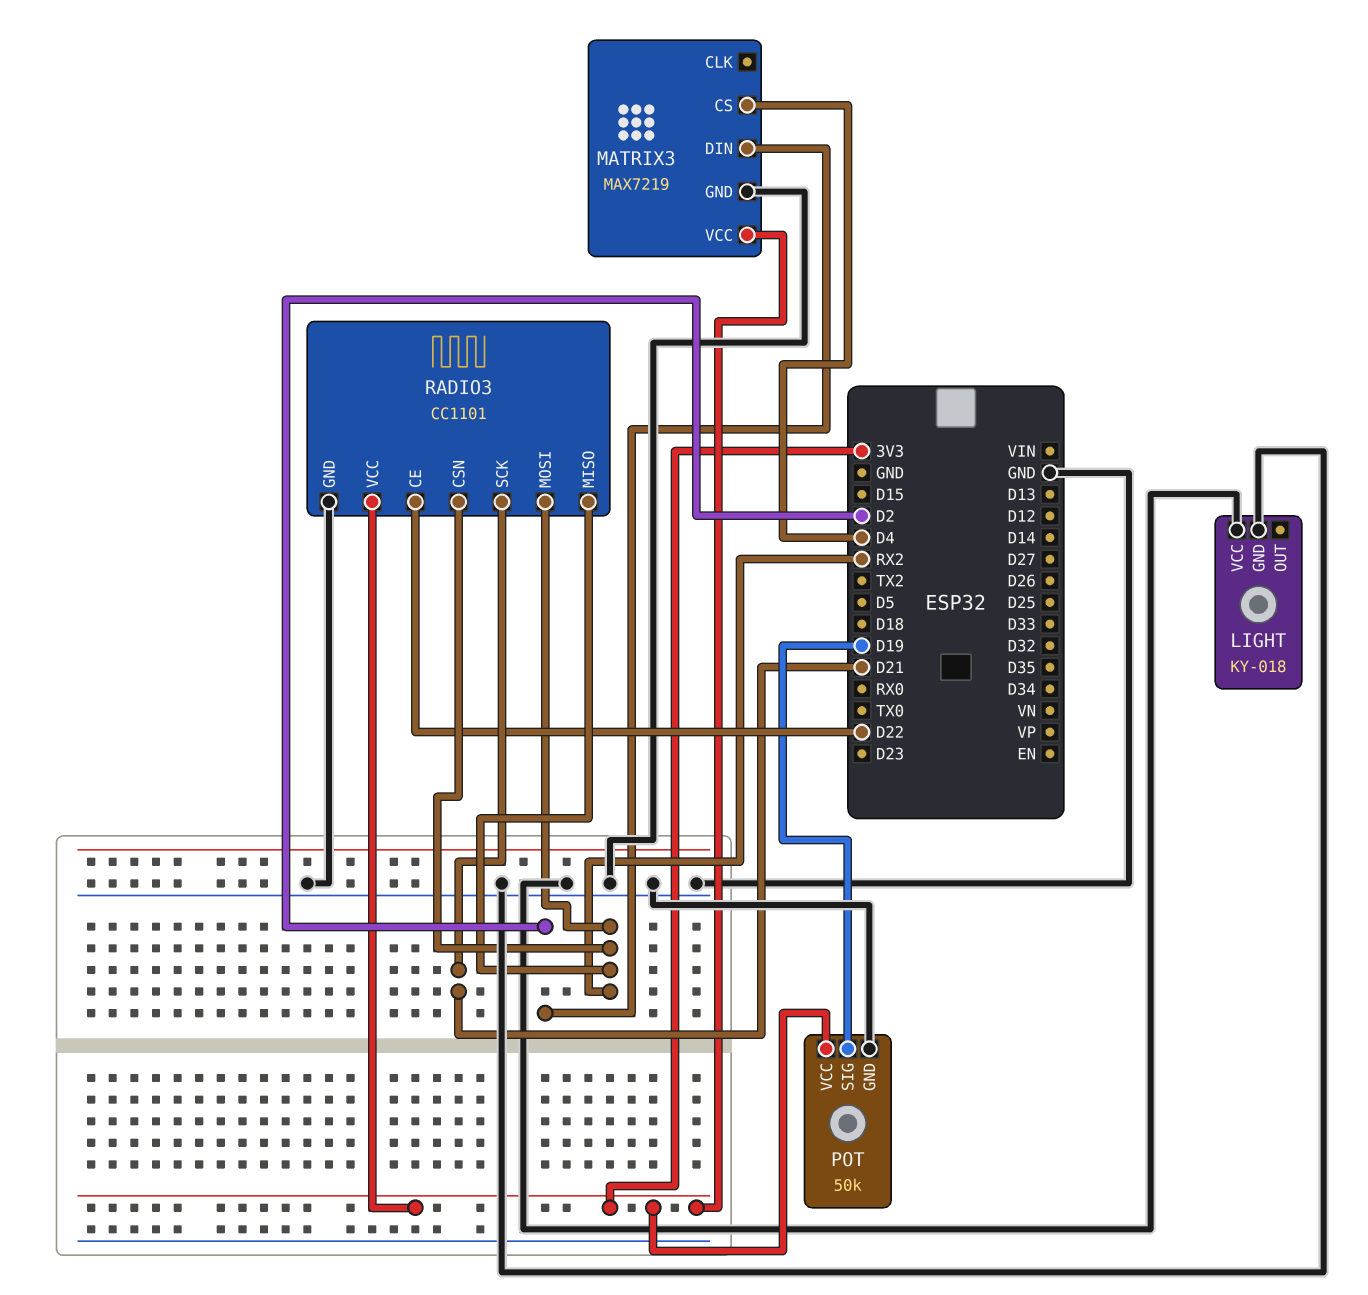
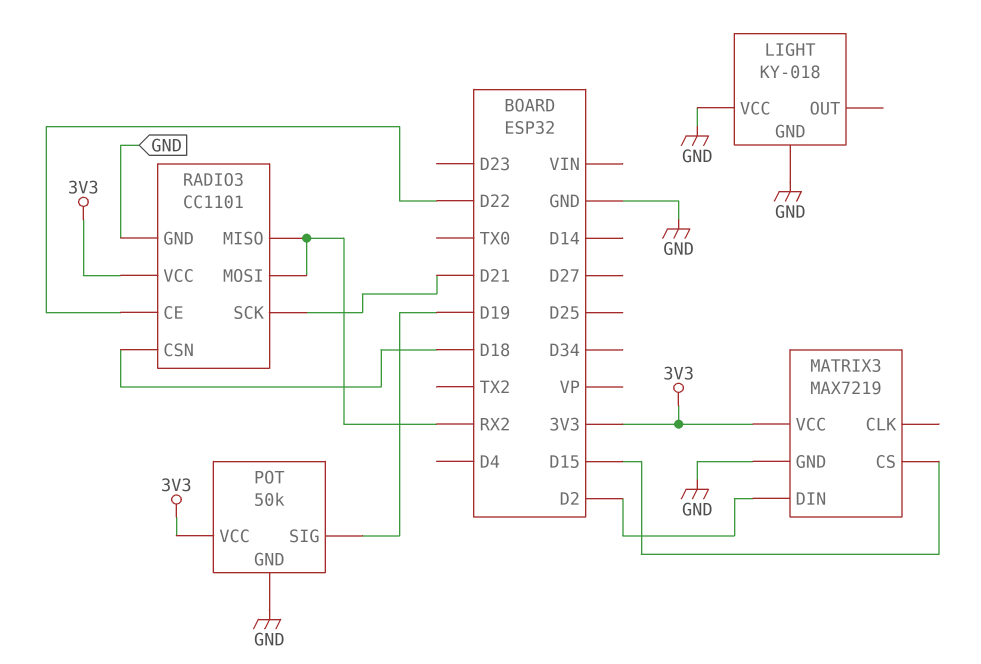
MATRIX3 pin CS: D4 -> D15
RADIO3 pin CSN: RX2 -> D18

